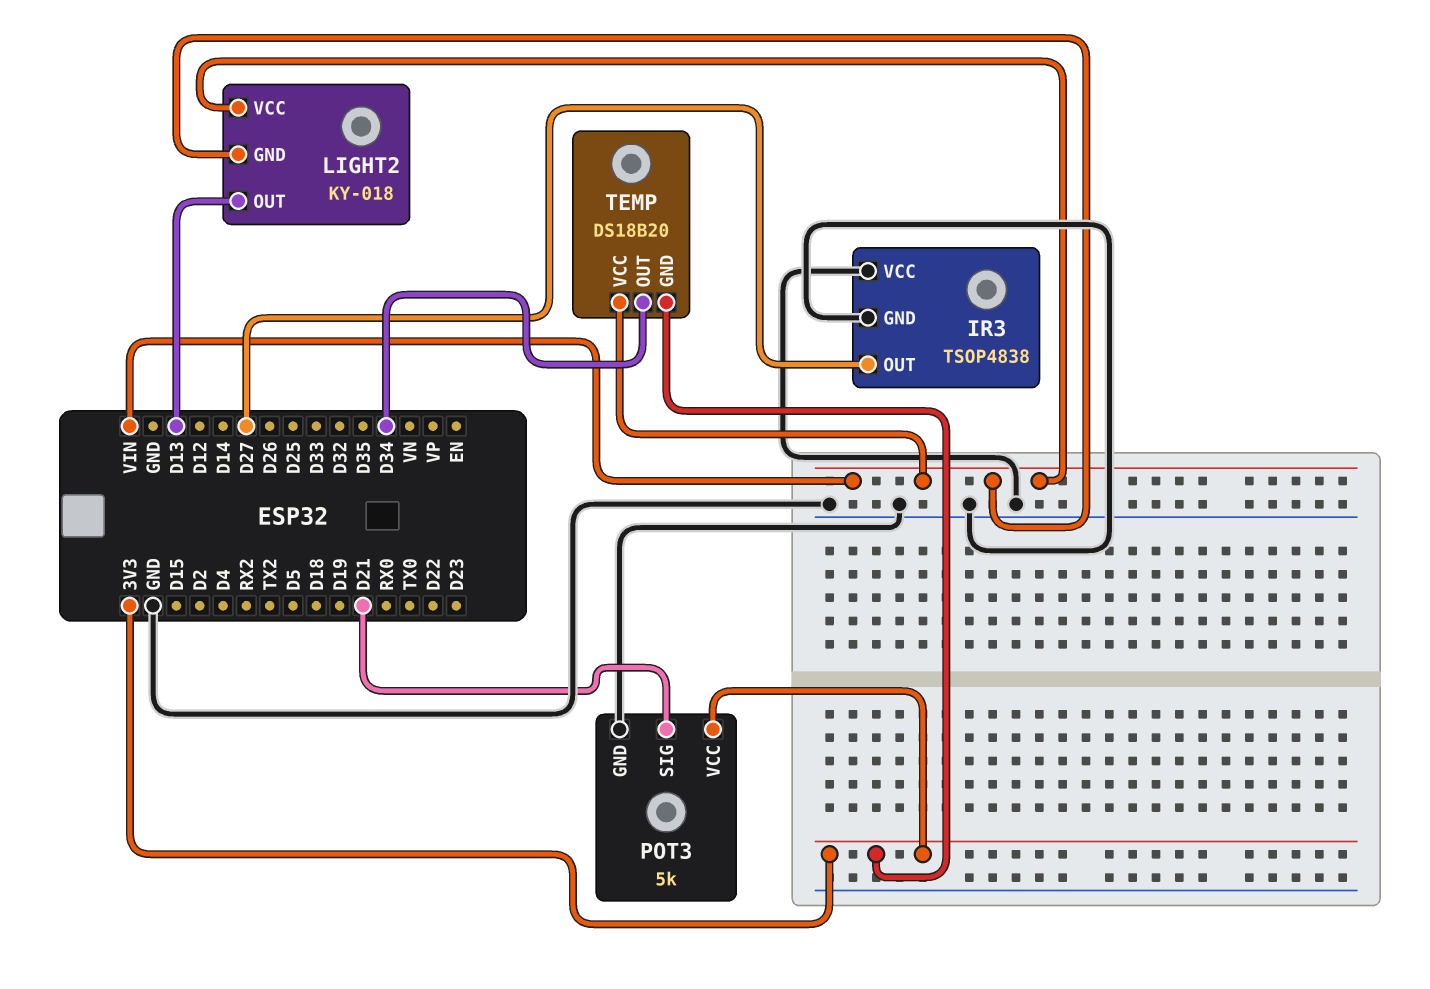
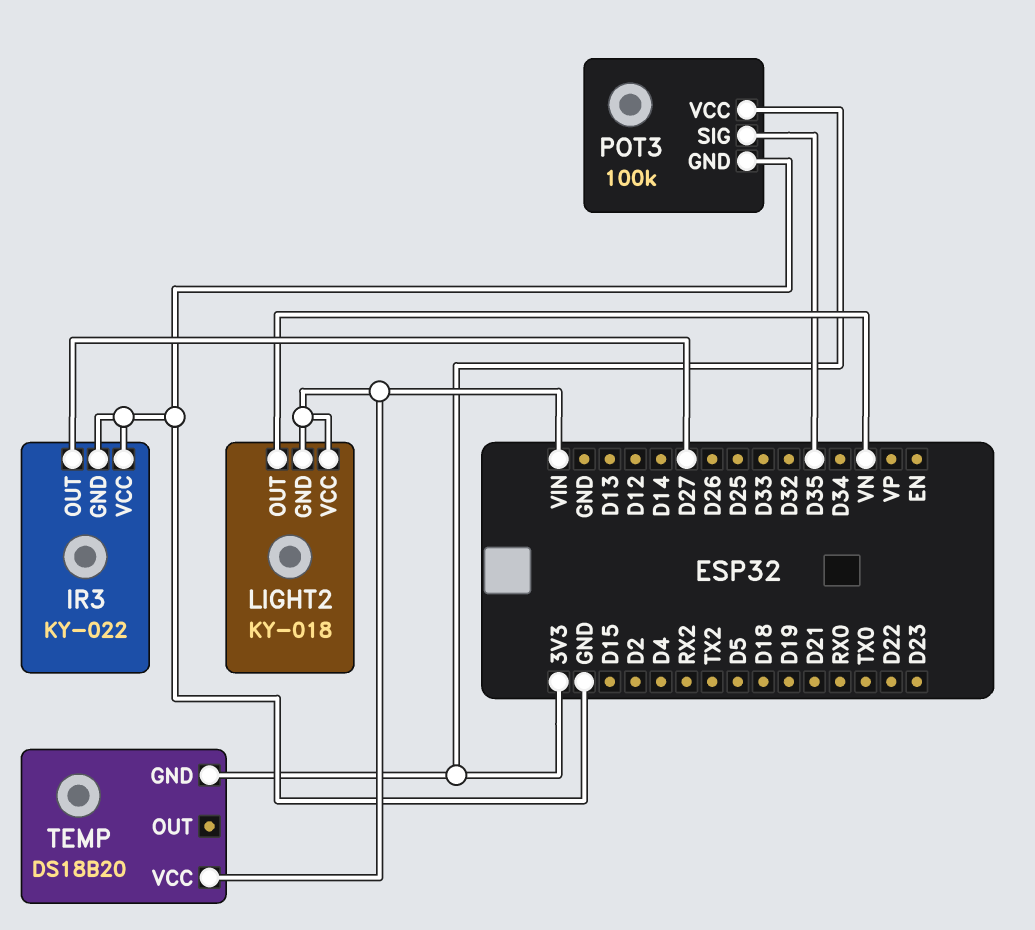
IR3: TSOP4838 -> KY-022
LIGHT2 pin OUT: D13 -> VN
POT3: 5k -> 100k
POT3 pin SIG: D21 -> D35
TEMP pin OUT: D34 -> none

